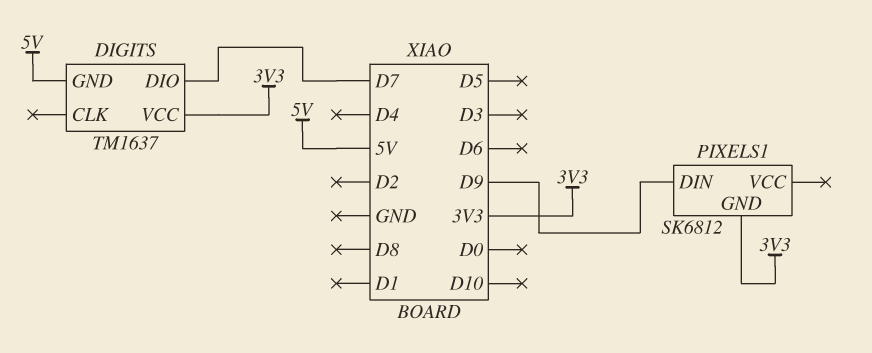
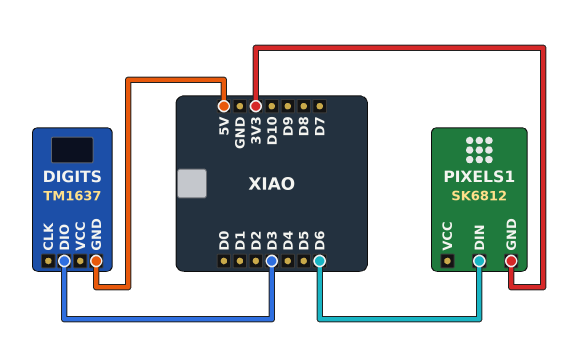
DIGITS pin DIO: D7 -> D3
DIGITS pin VCC: 3V3 -> none
PIXELS1 pin DIN: D9 -> D6

